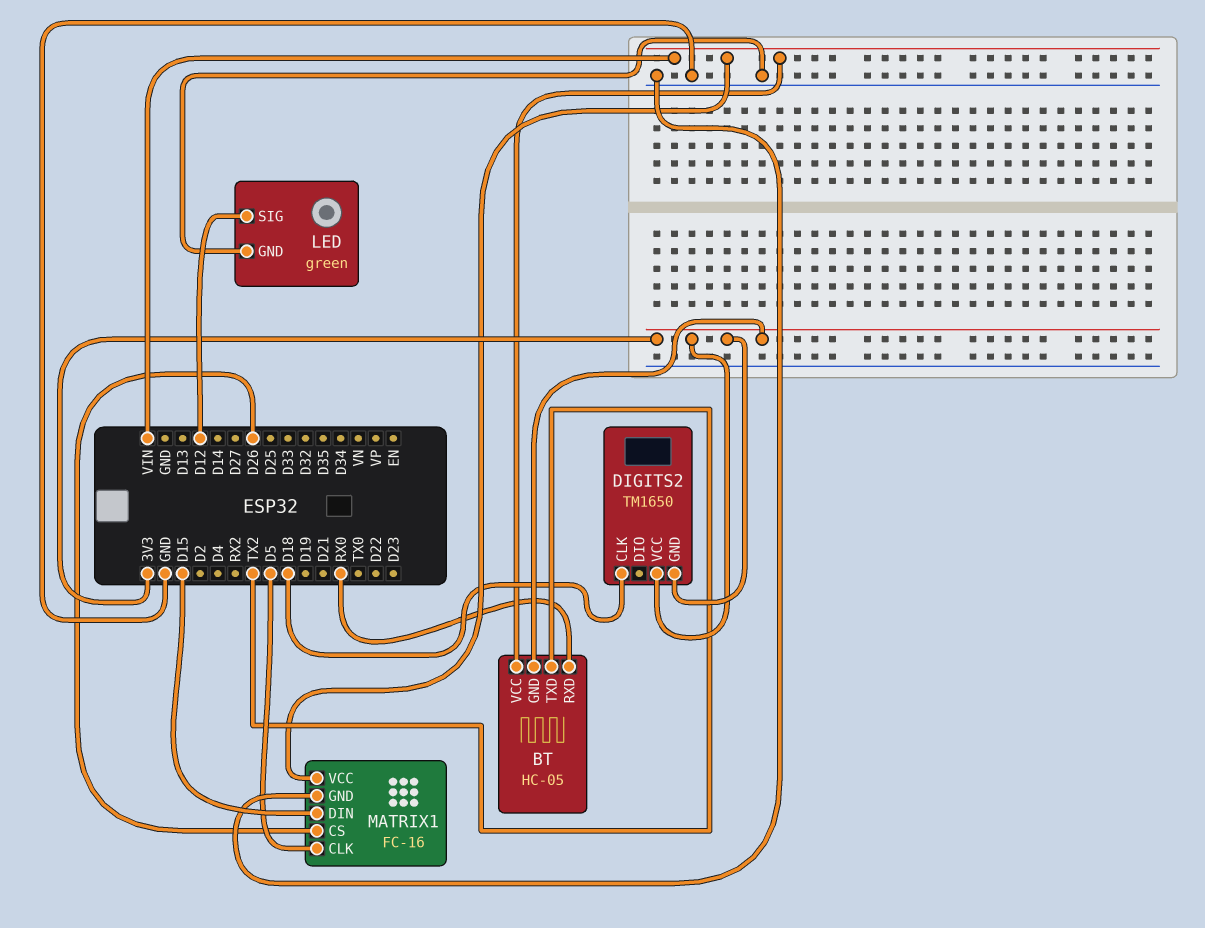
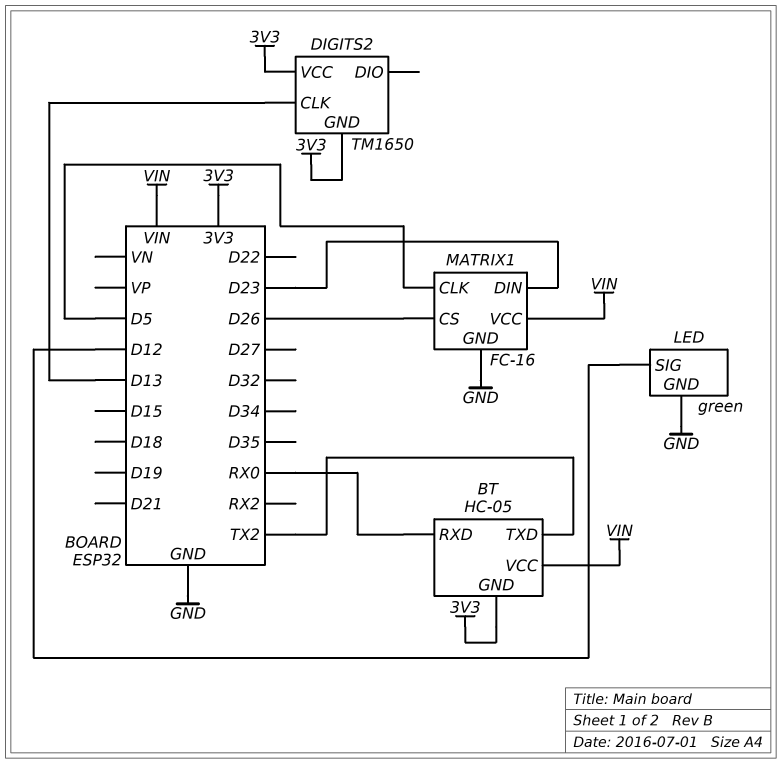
DIGITS2 pin CLK: D18 -> D13
MATRIX1 pin DIN: D15 -> D23

